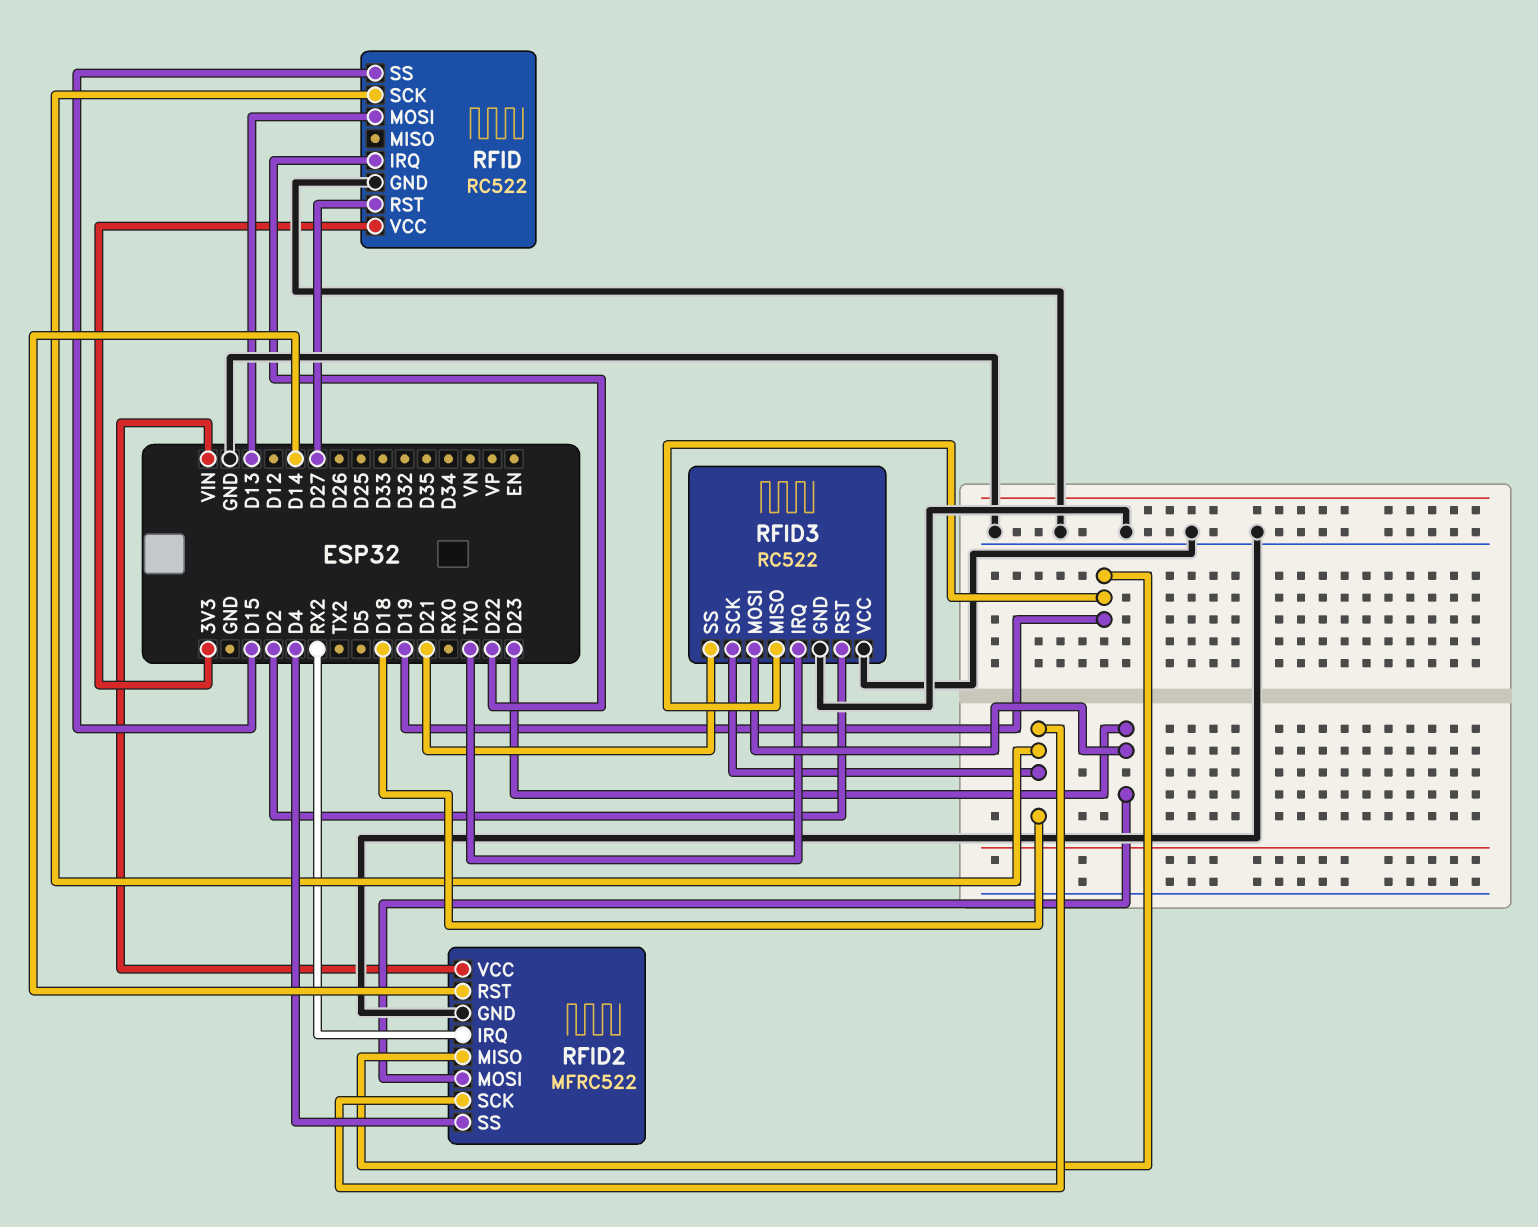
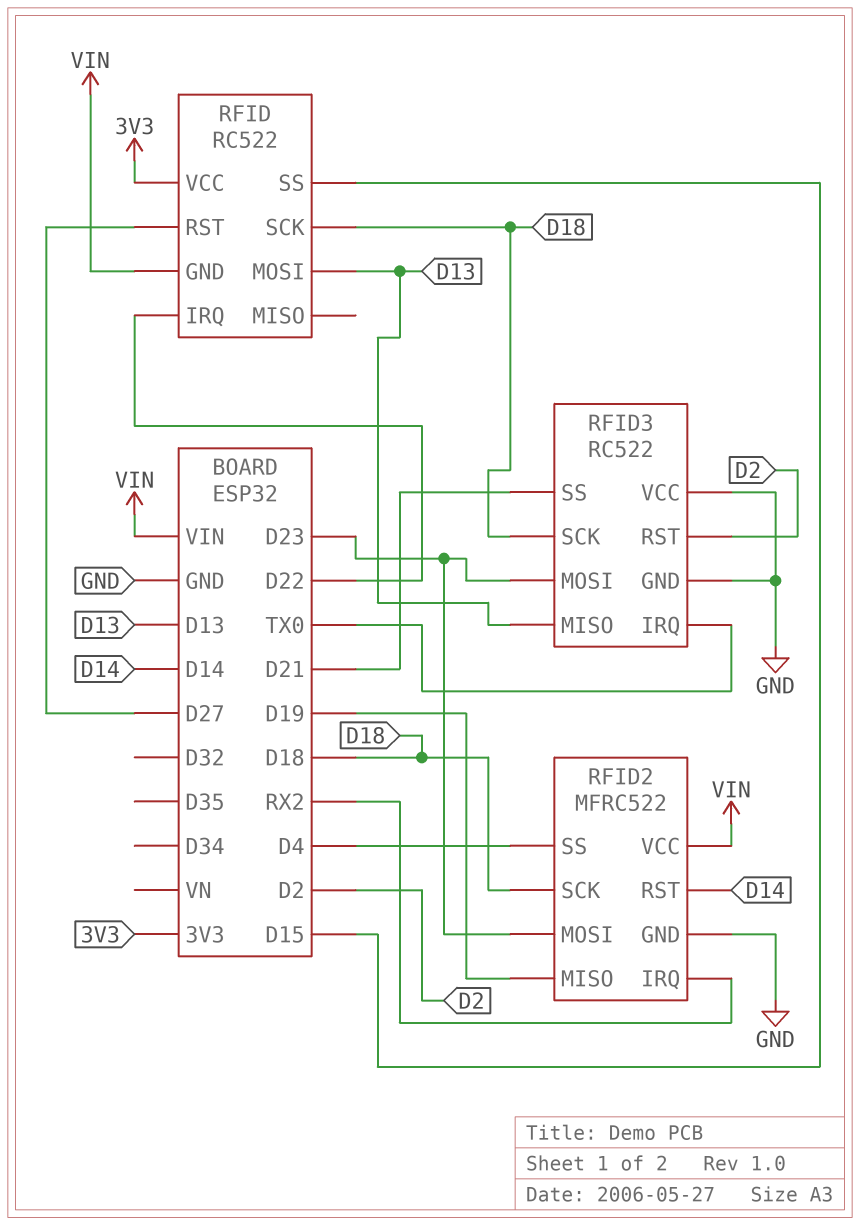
RFID pin GND: GND -> VIN
RFID3 pin MISO: D19 -> D13

